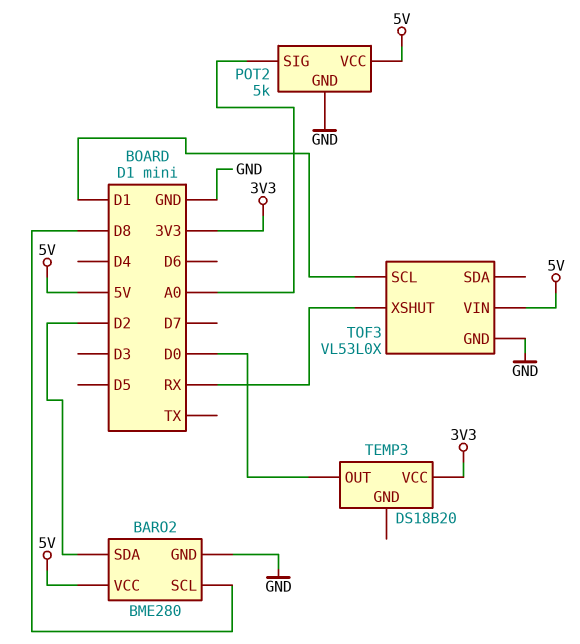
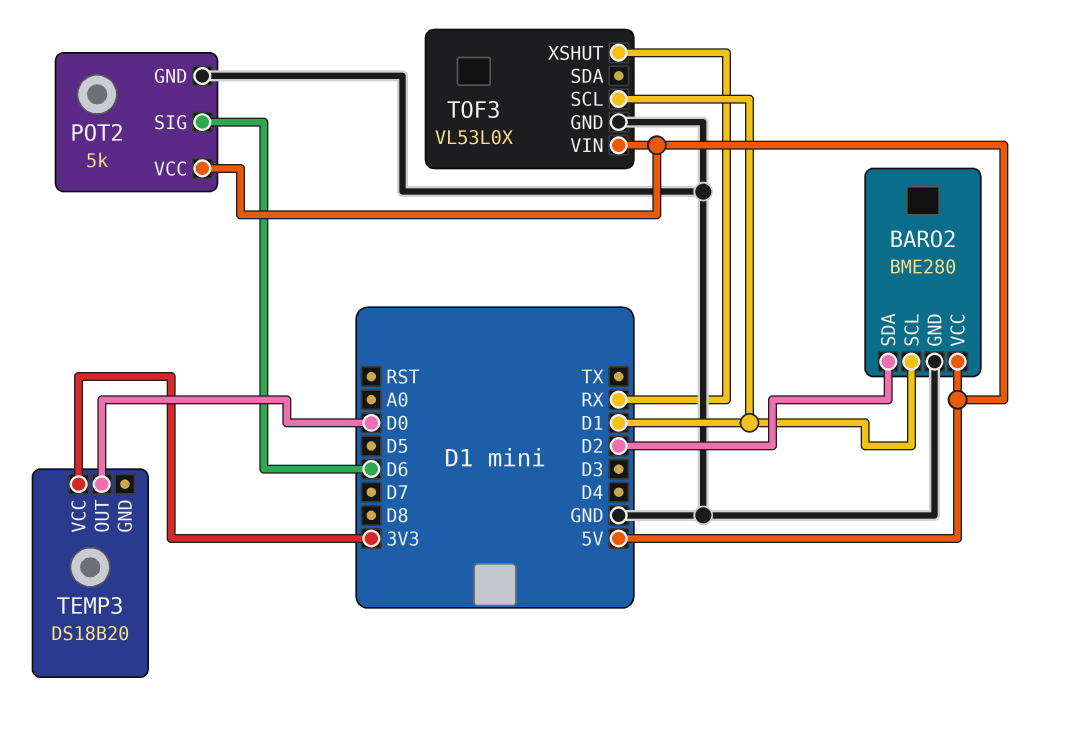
BARO2 pin SCL: D8 -> D1
POT2 pin SIG: A0 -> D6

